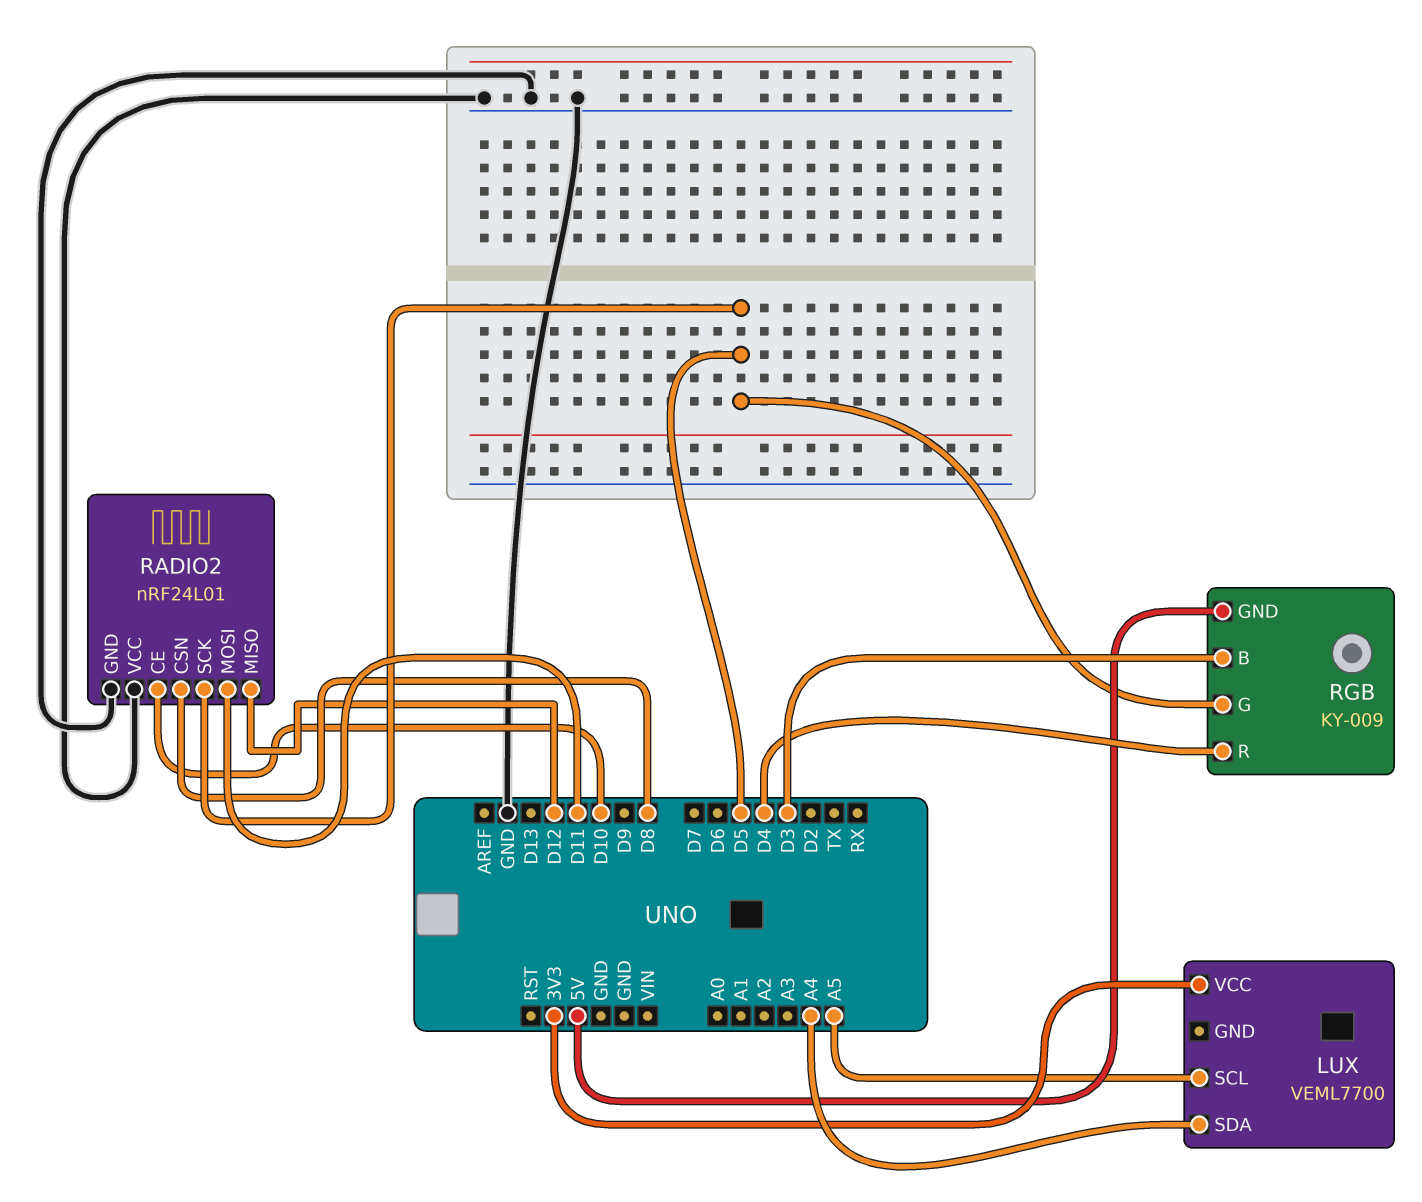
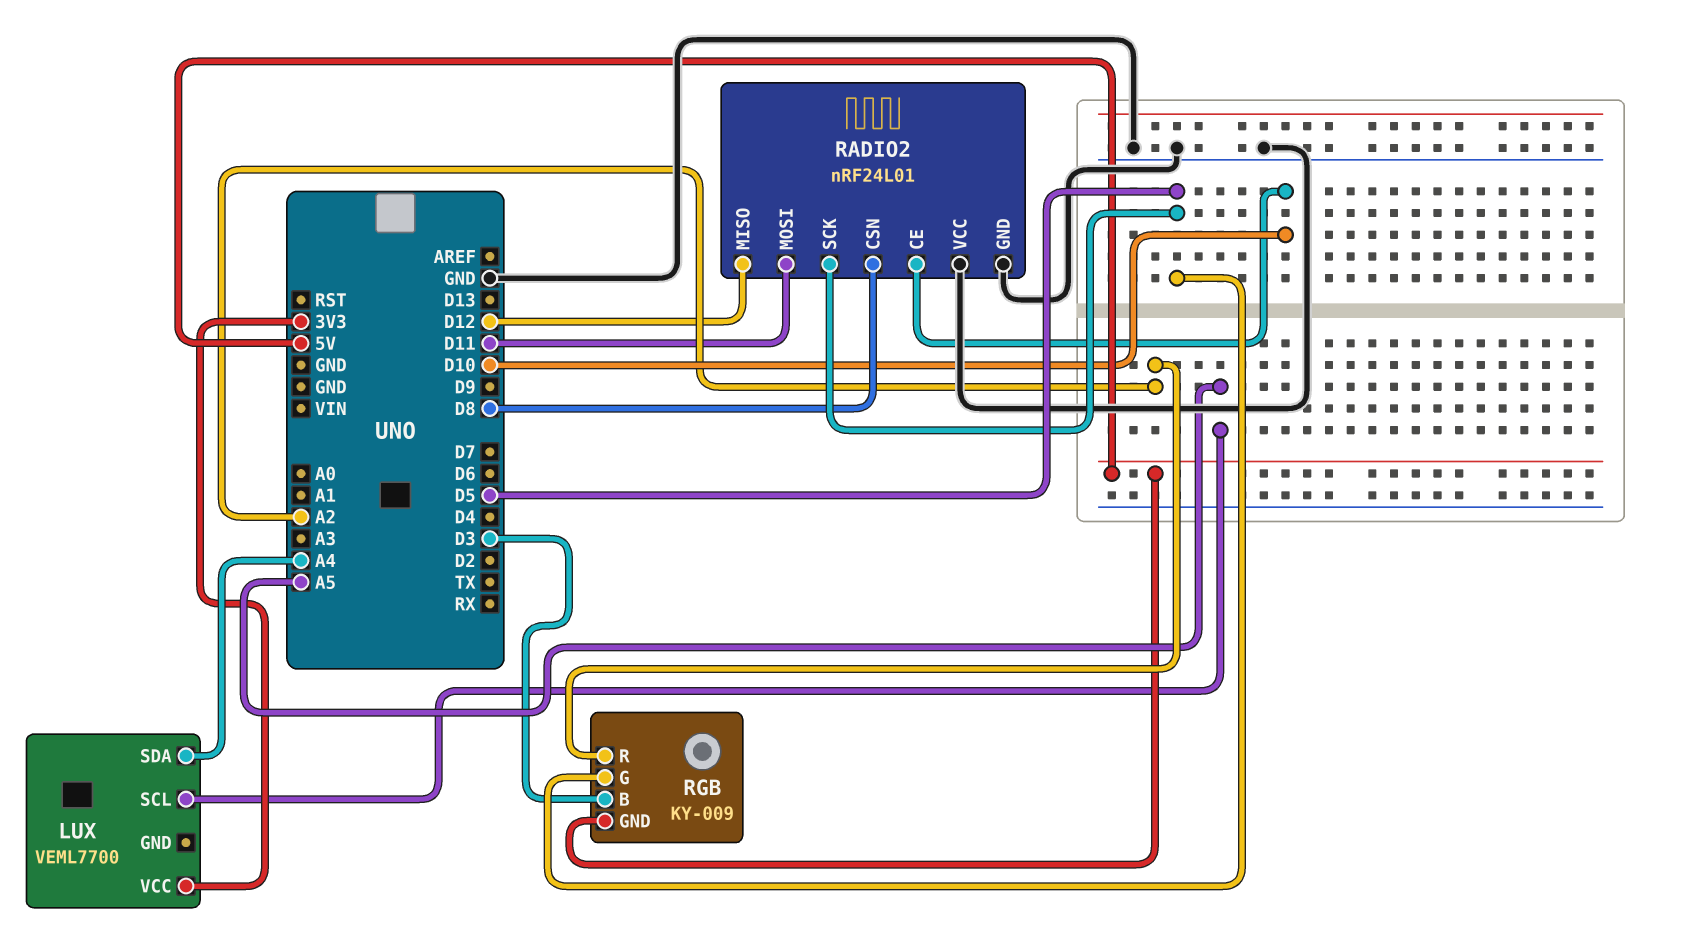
RGB pin R: D4 -> A2

